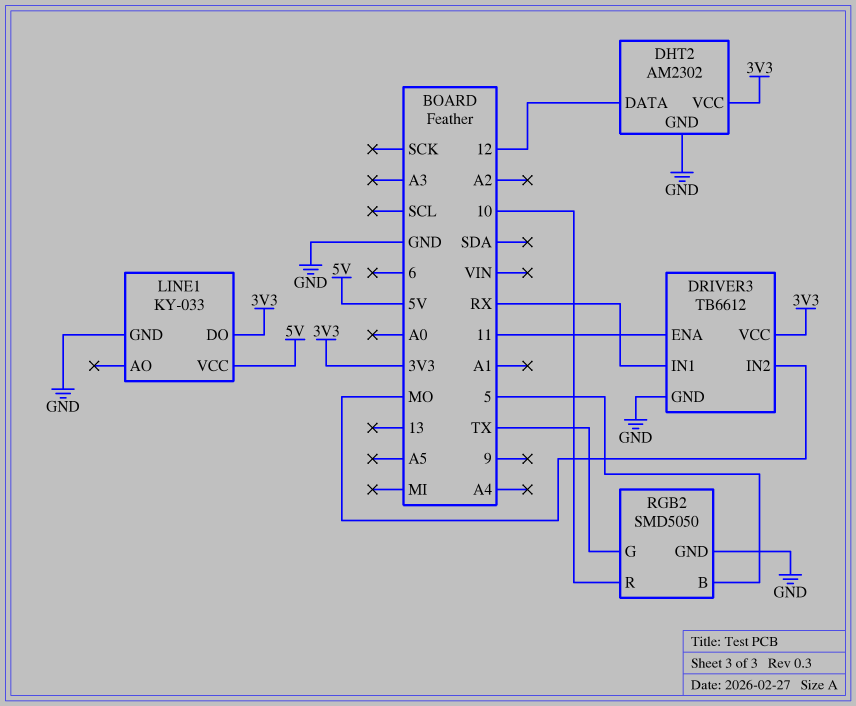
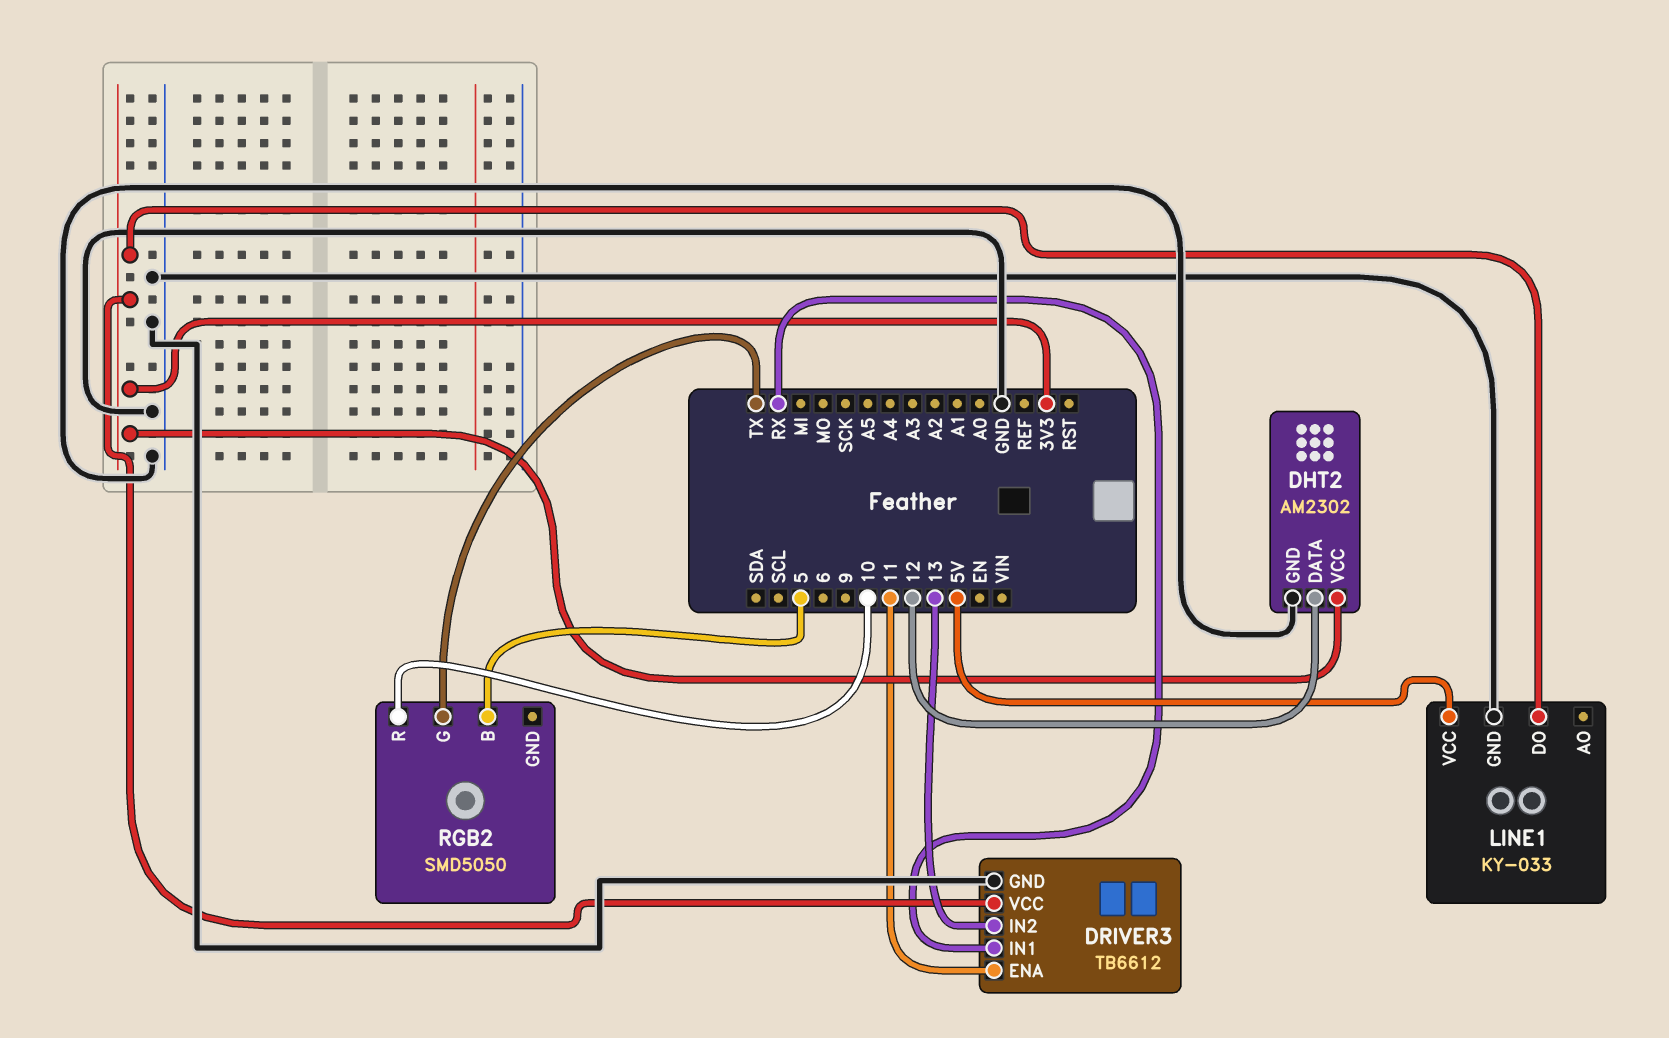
DRIVER3 pin IN2: MO -> 13
RGB2 pin GND: GND -> none

